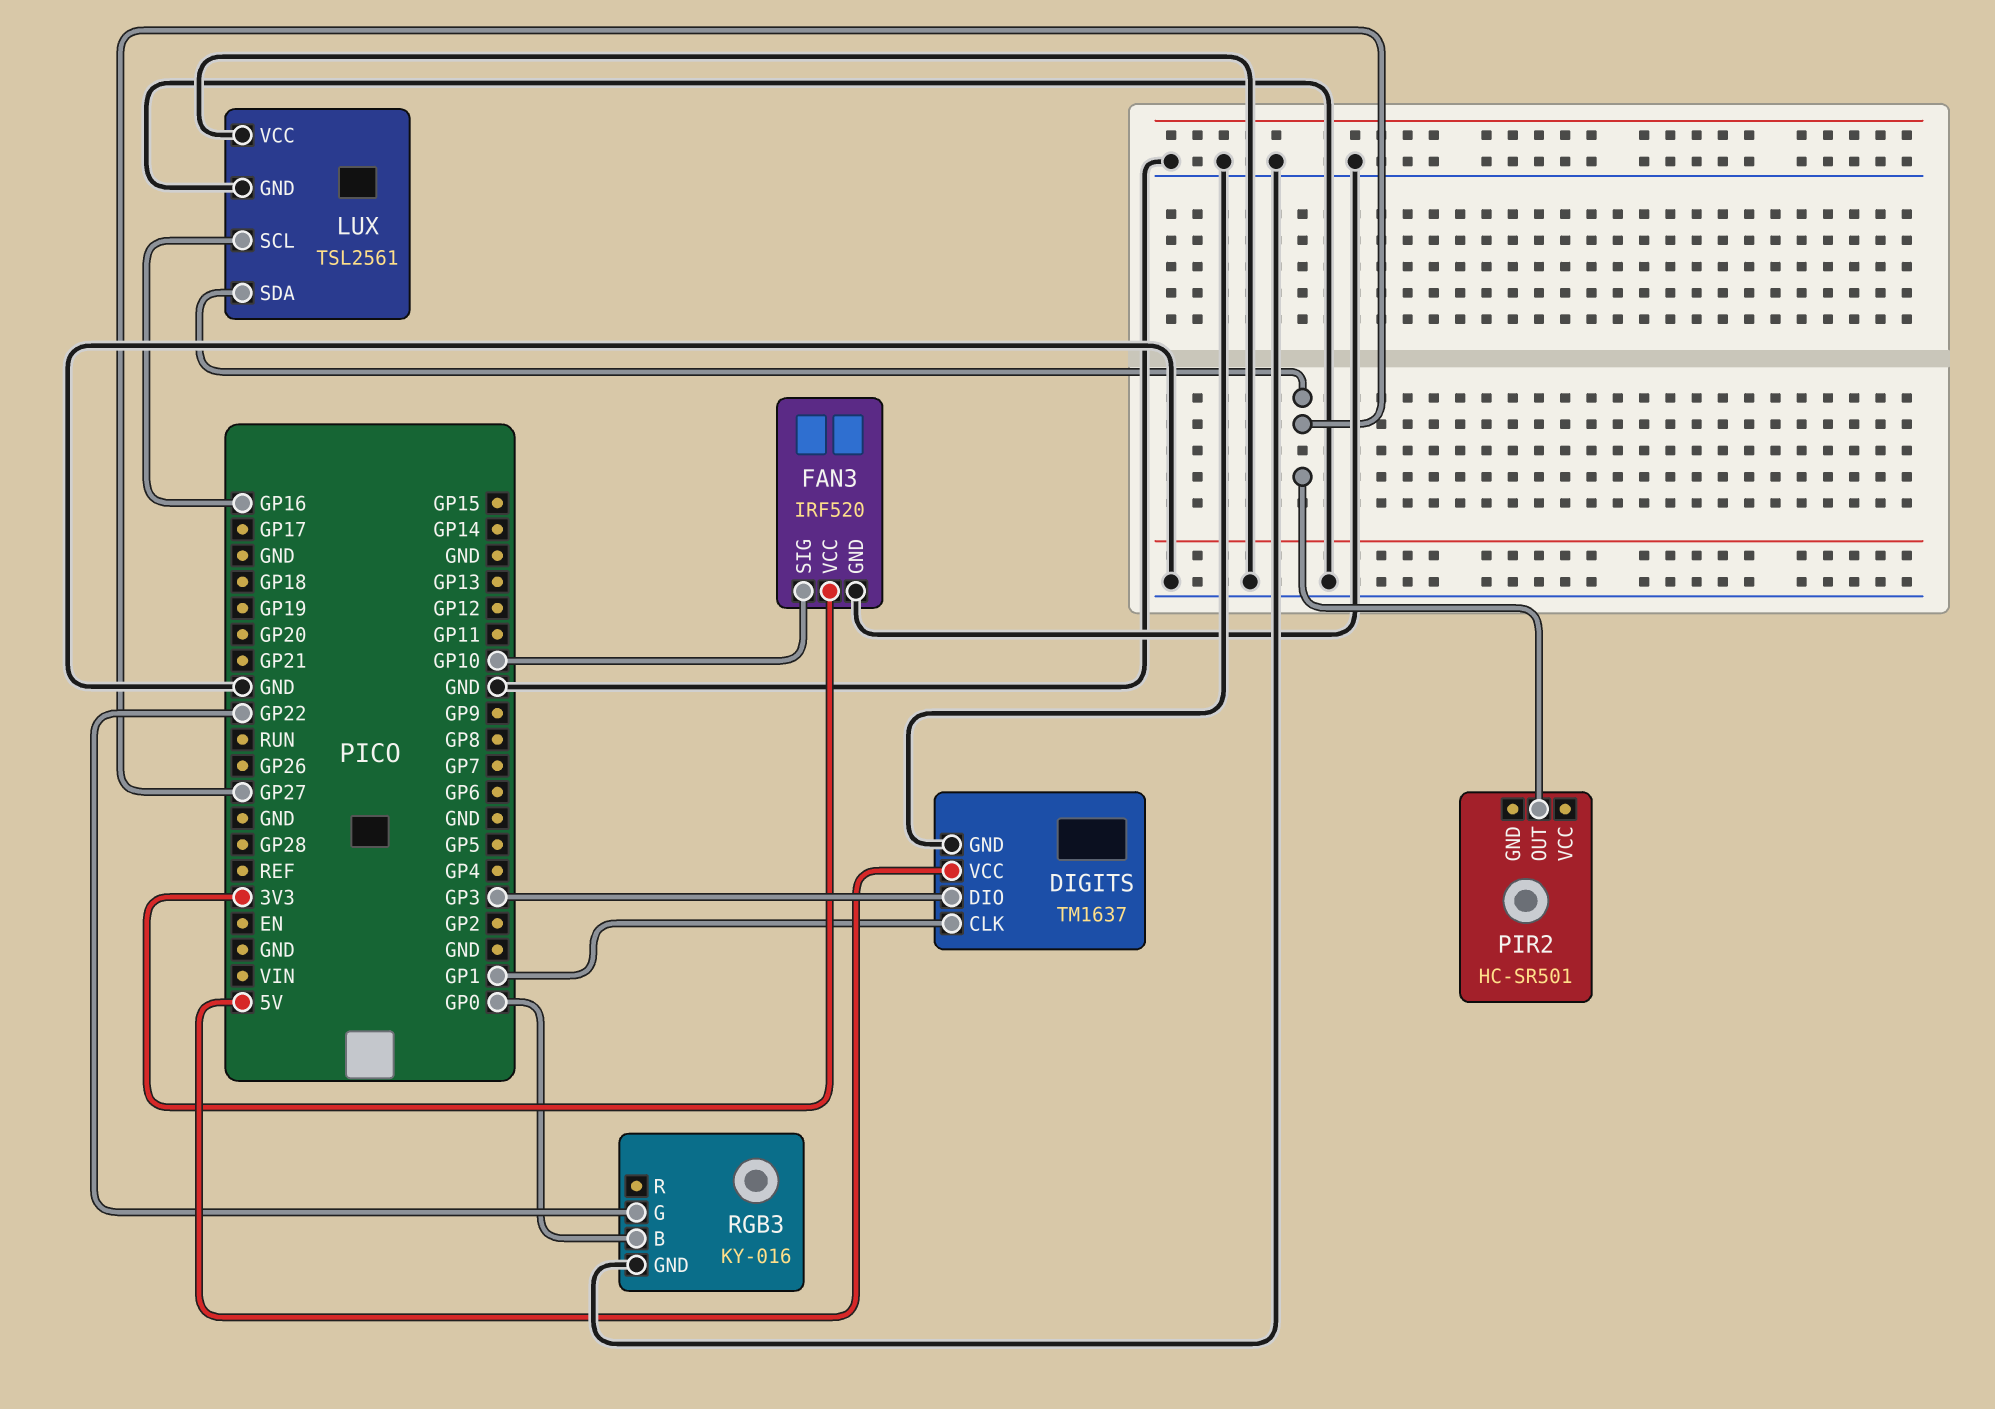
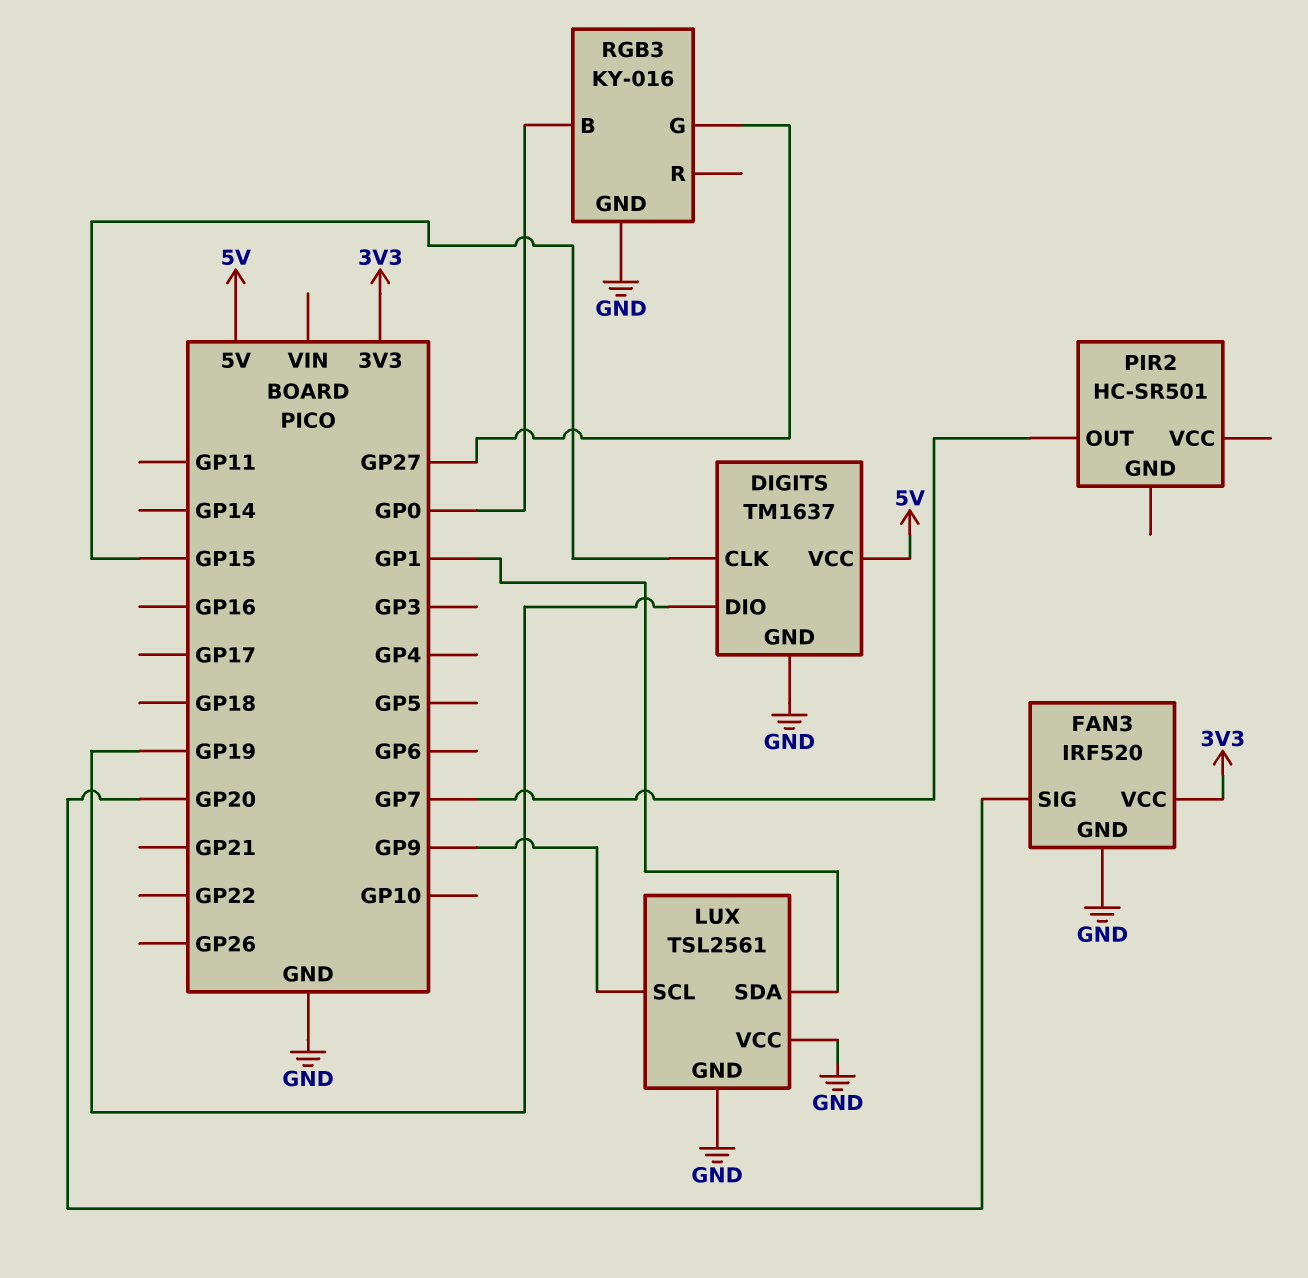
DIGITS pin CLK: GP1 -> GP15
DIGITS pin DIO: GP3 -> GP19
FAN3 pin SIG: GP10 -> GP20
LUX pin SCL: GP16 -> GP9
LUX pin SDA: GP27 -> GP1
PIR2 pin OUT: GP27 -> GP7
RGB3 pin G: GP22 -> GP27

